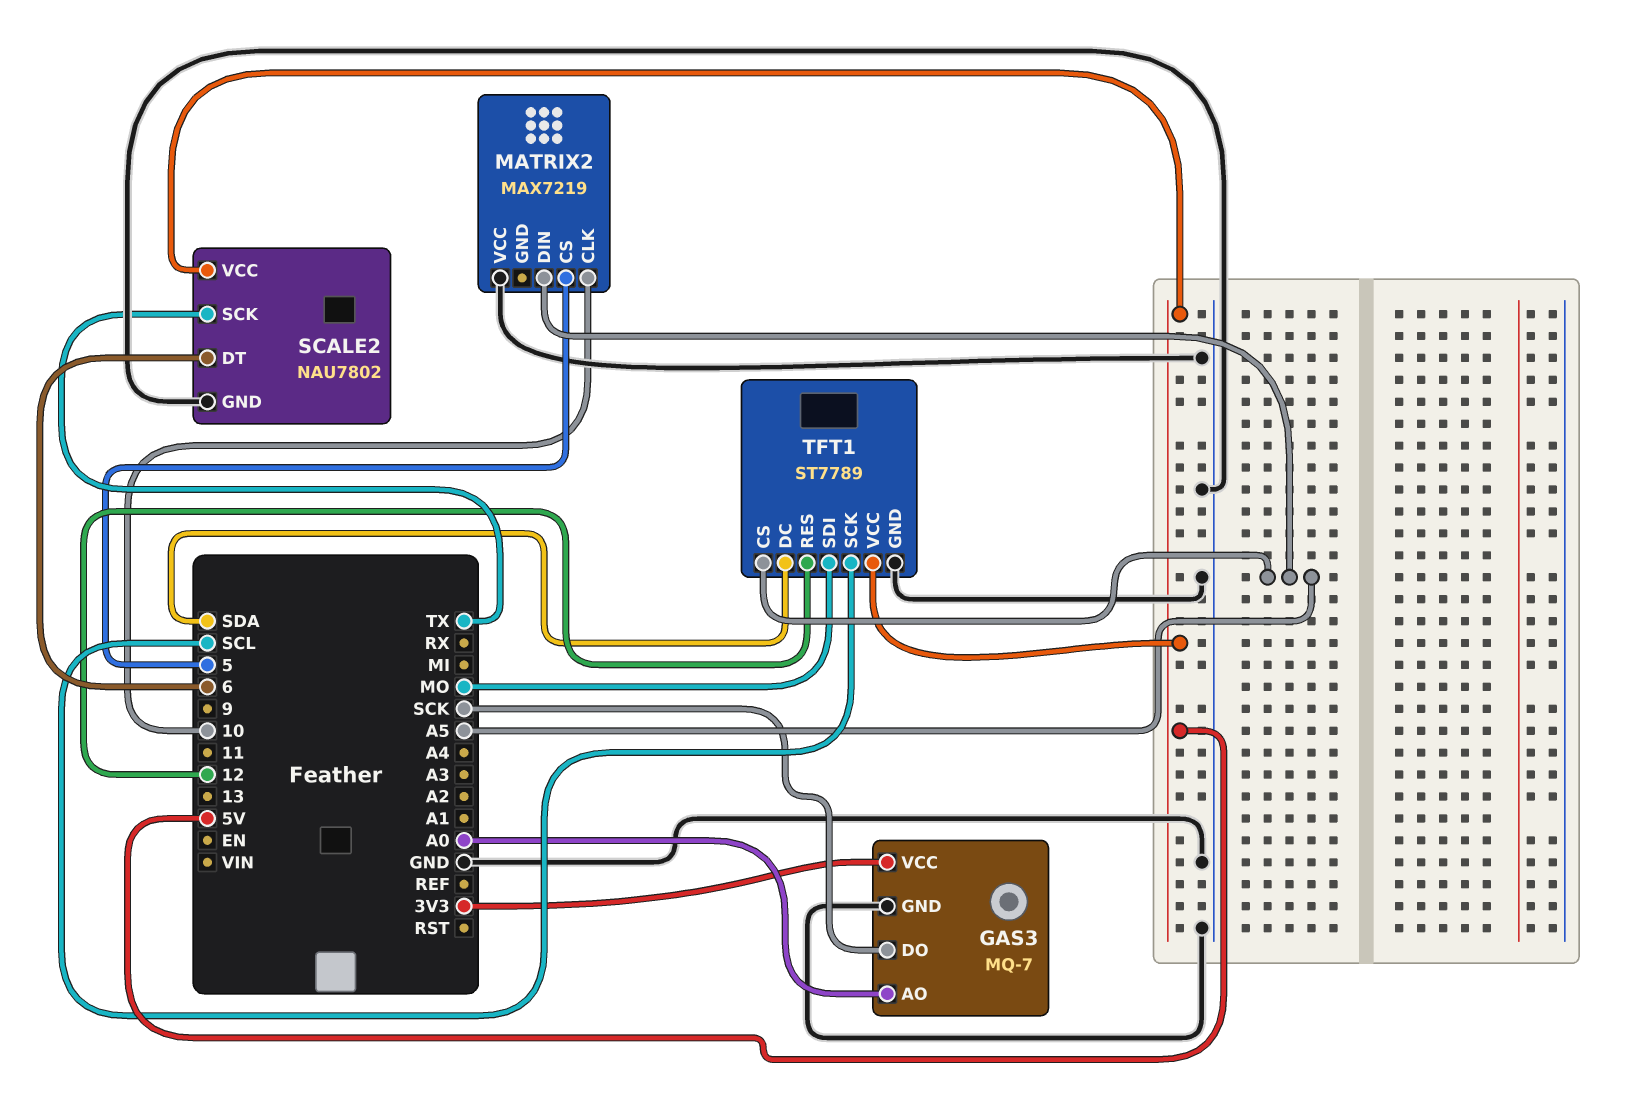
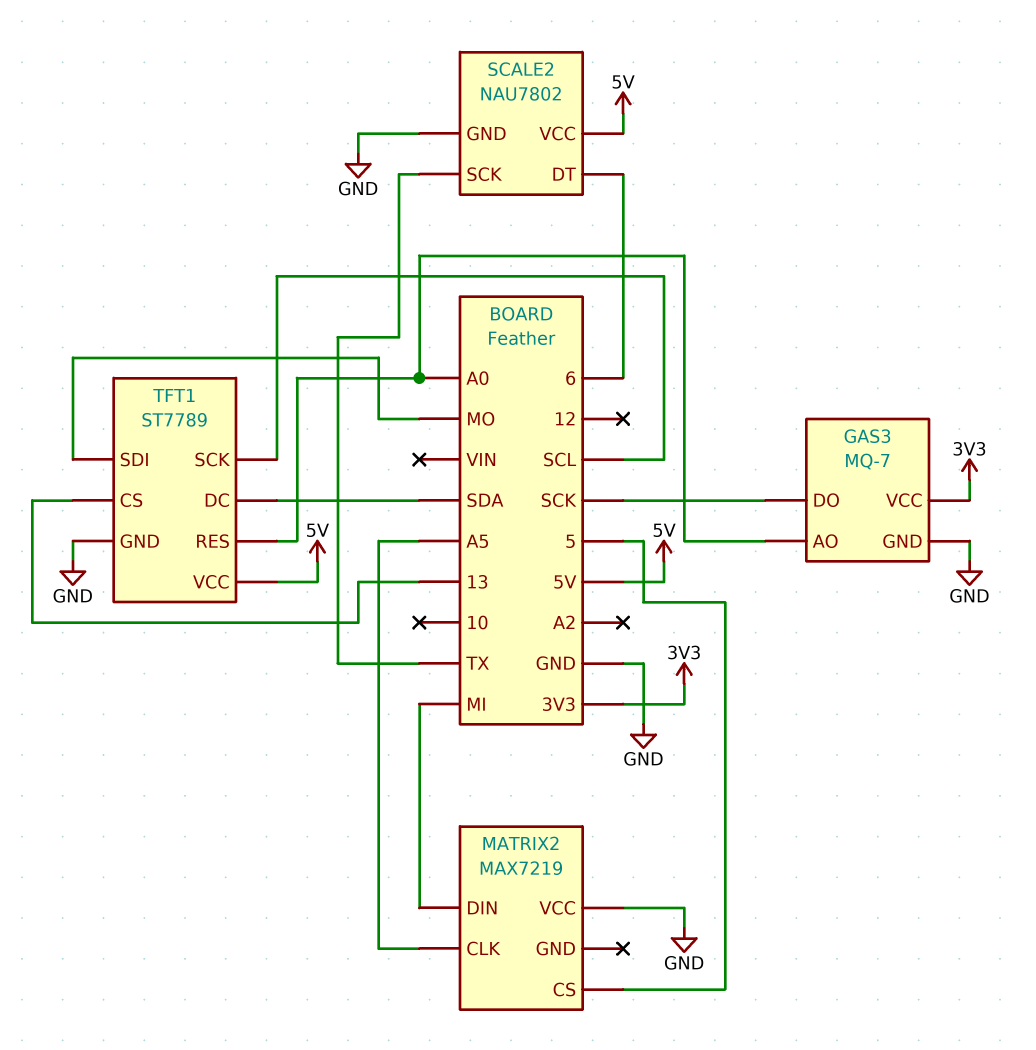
MATRIX2 pin CLK: 10 -> A5
MATRIX2 pin DIN: A5 -> MI
TFT1 pin CS: A5 -> 13
TFT1 pin RES: 12 -> A0

